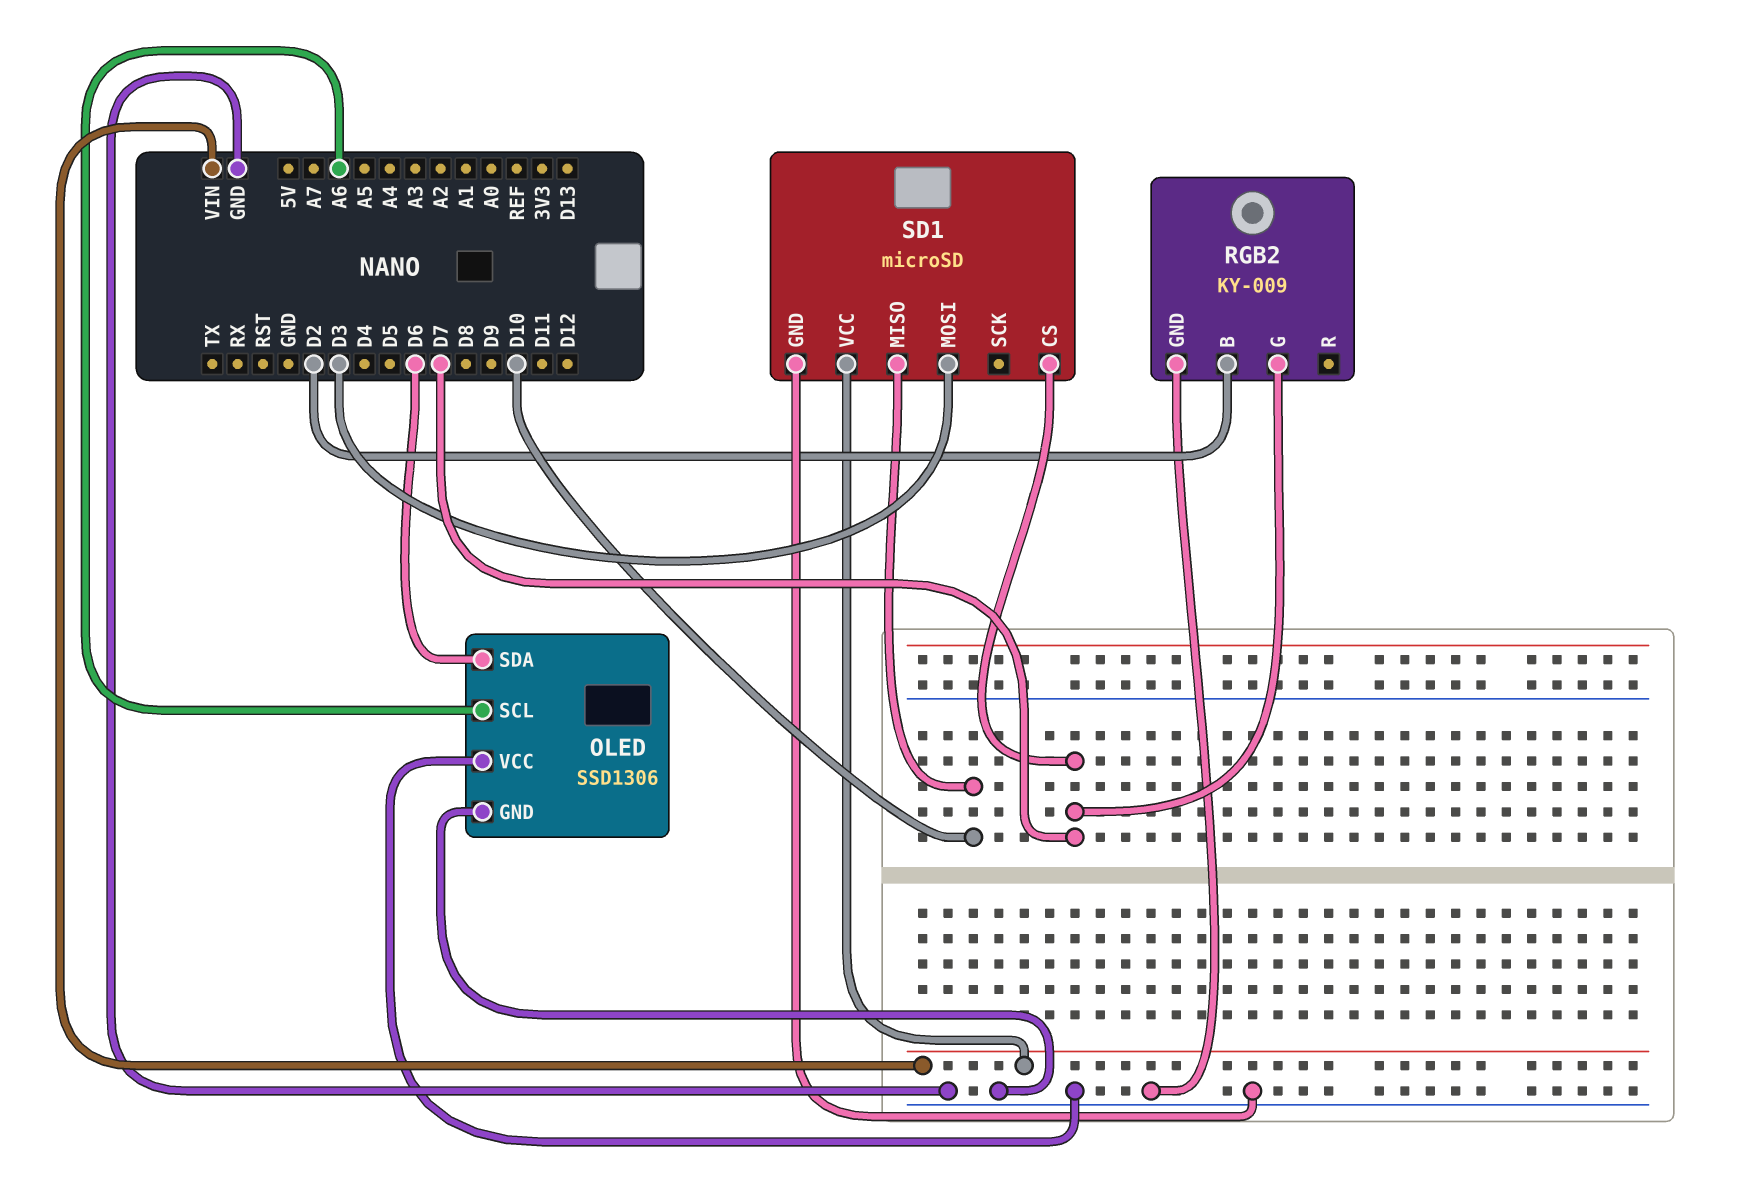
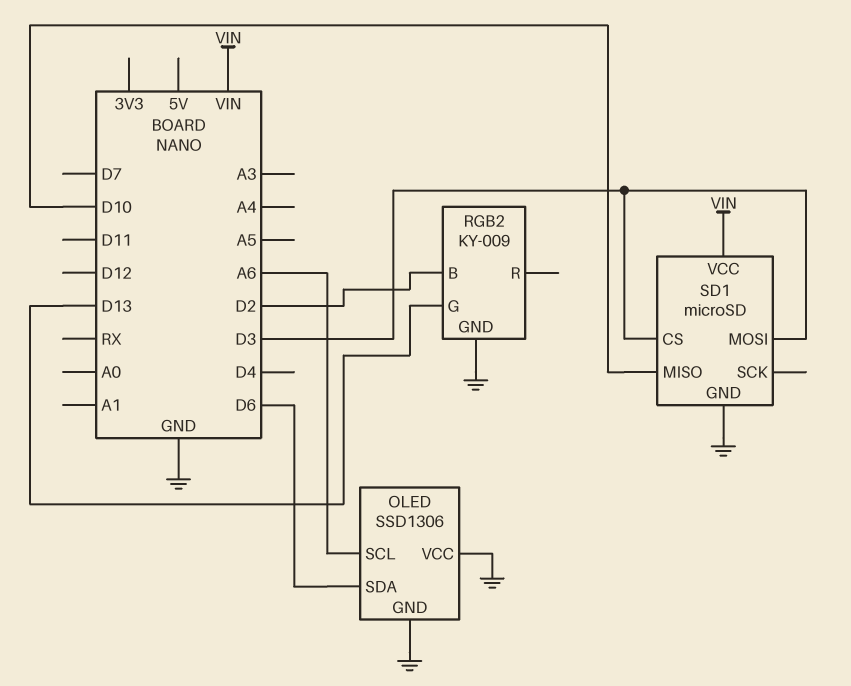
RGB2 pin G: D7 -> D13
SD1 pin CS: D7 -> D3

